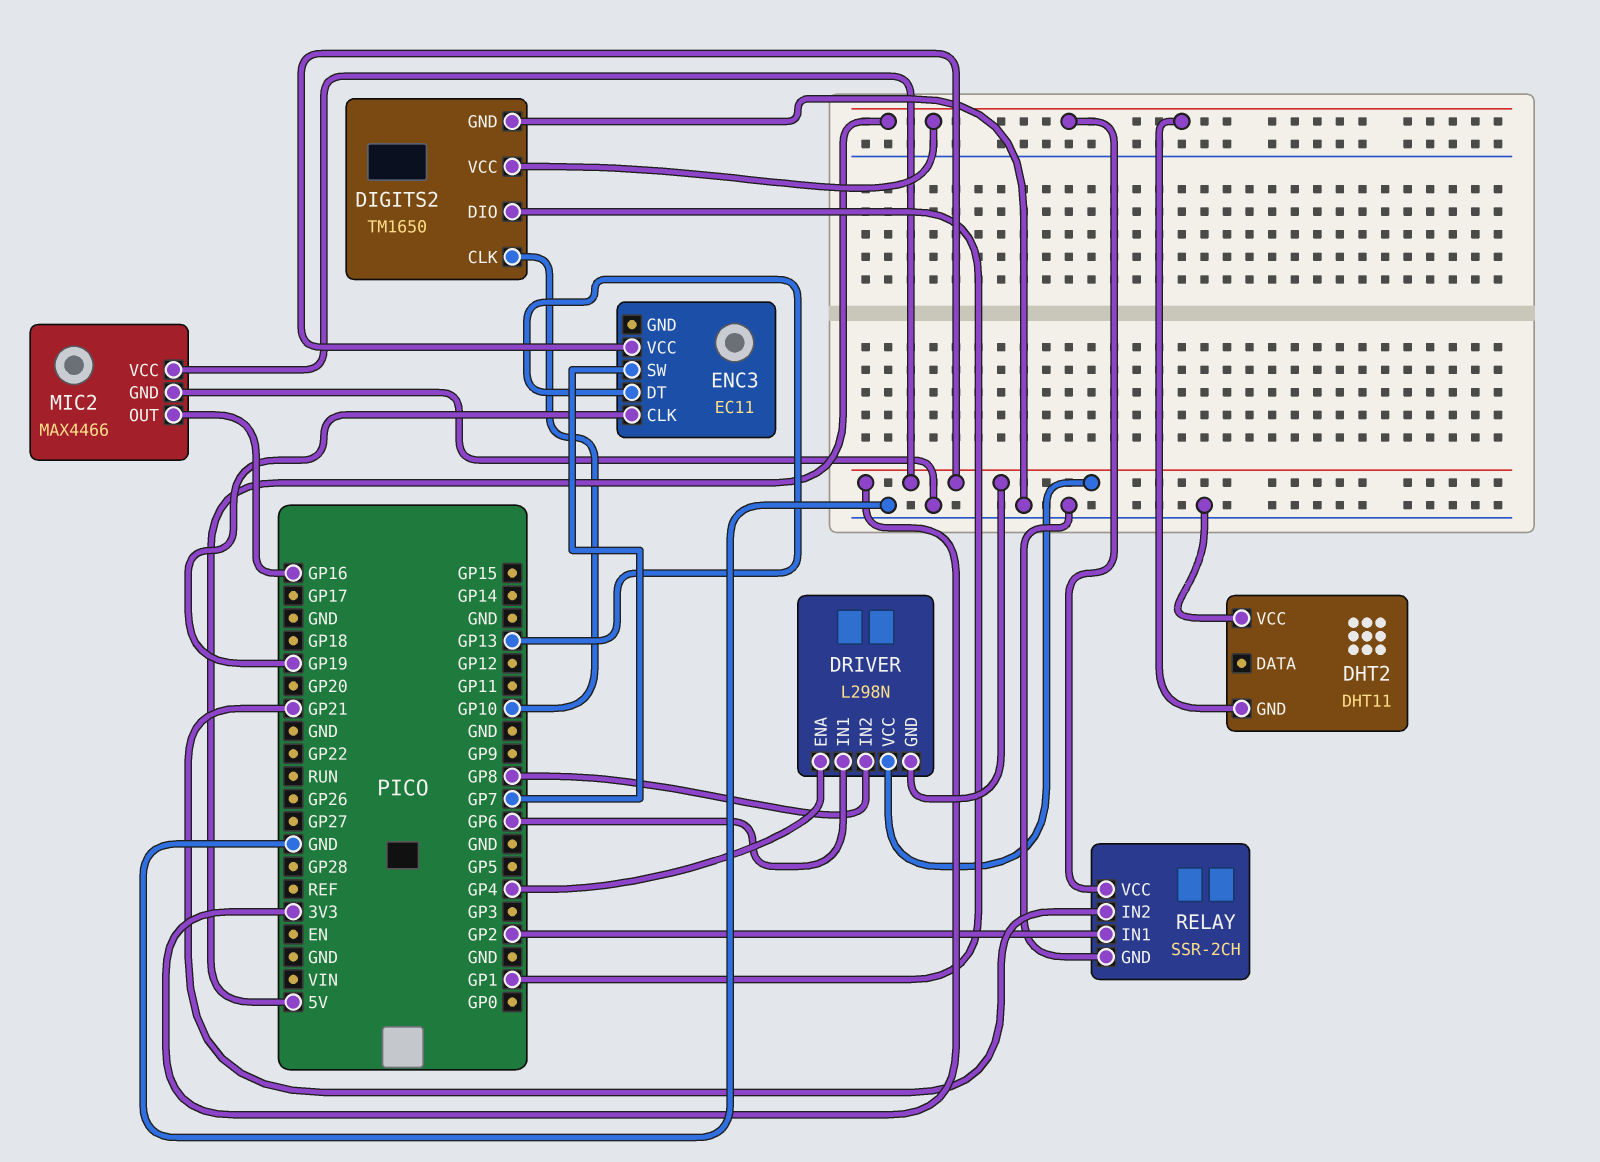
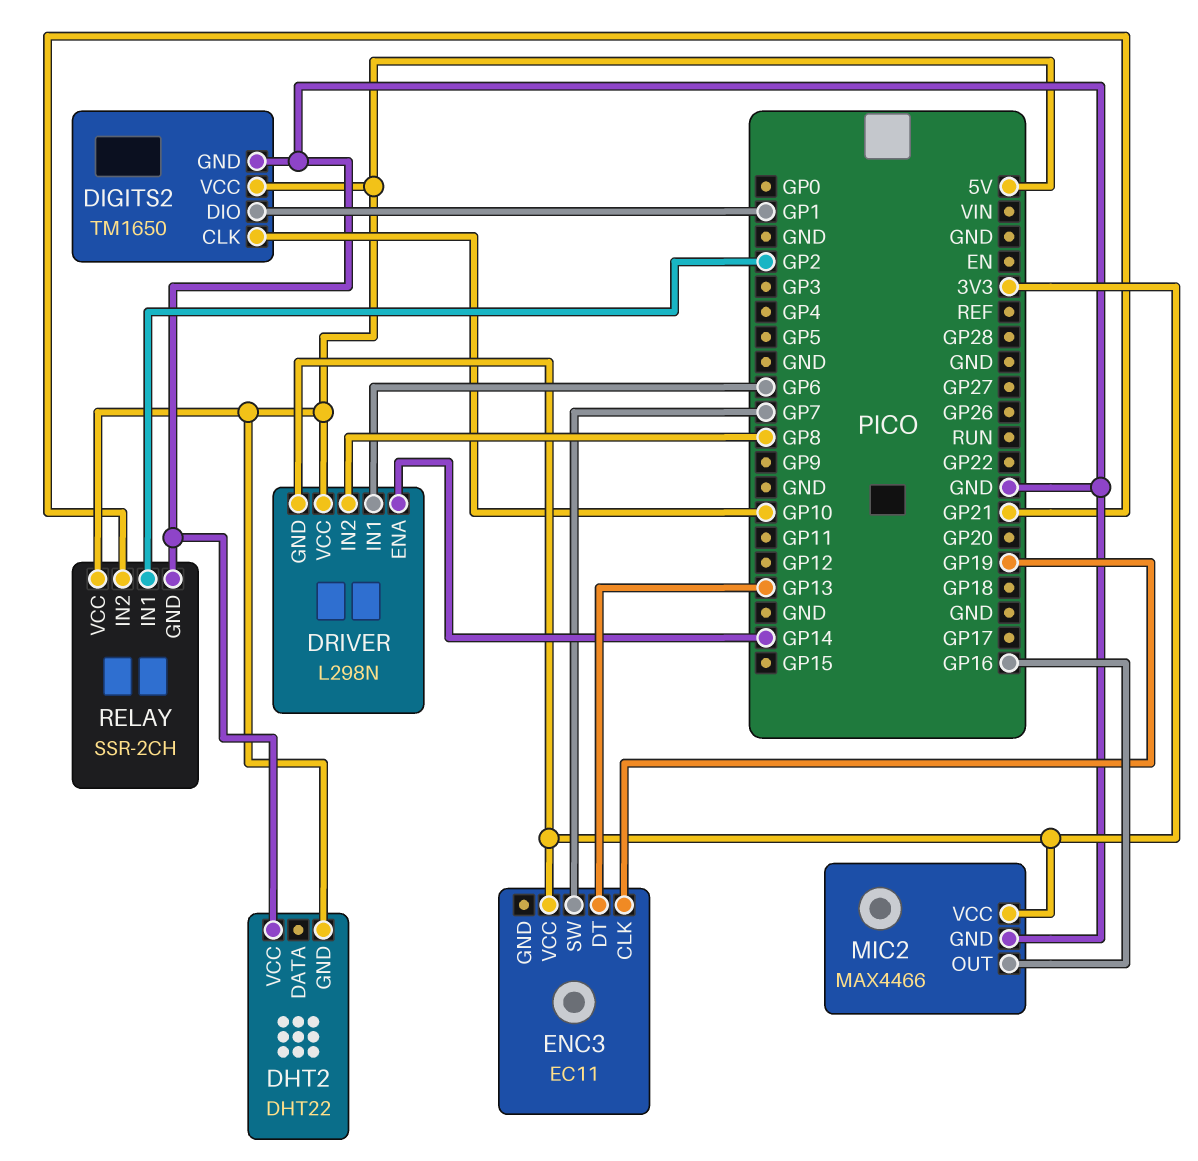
DHT2: DHT11 -> DHT22
DRIVER pin ENA: GP4 -> GP14
DRIVER pin VCC: 3V3 -> 5V

